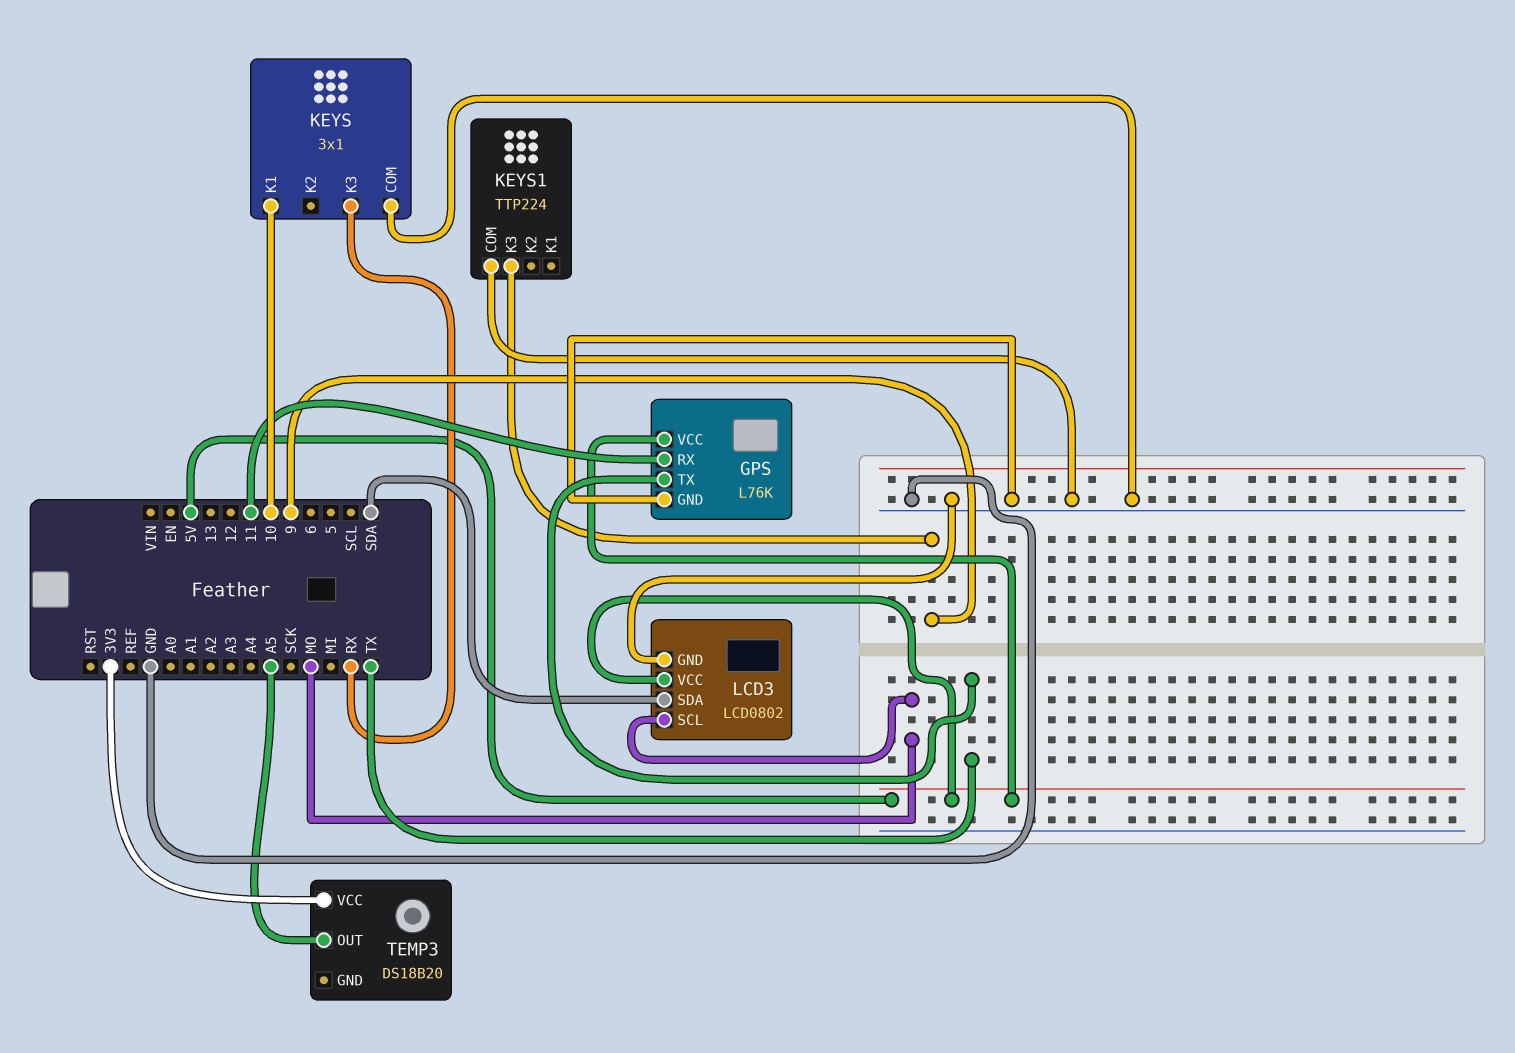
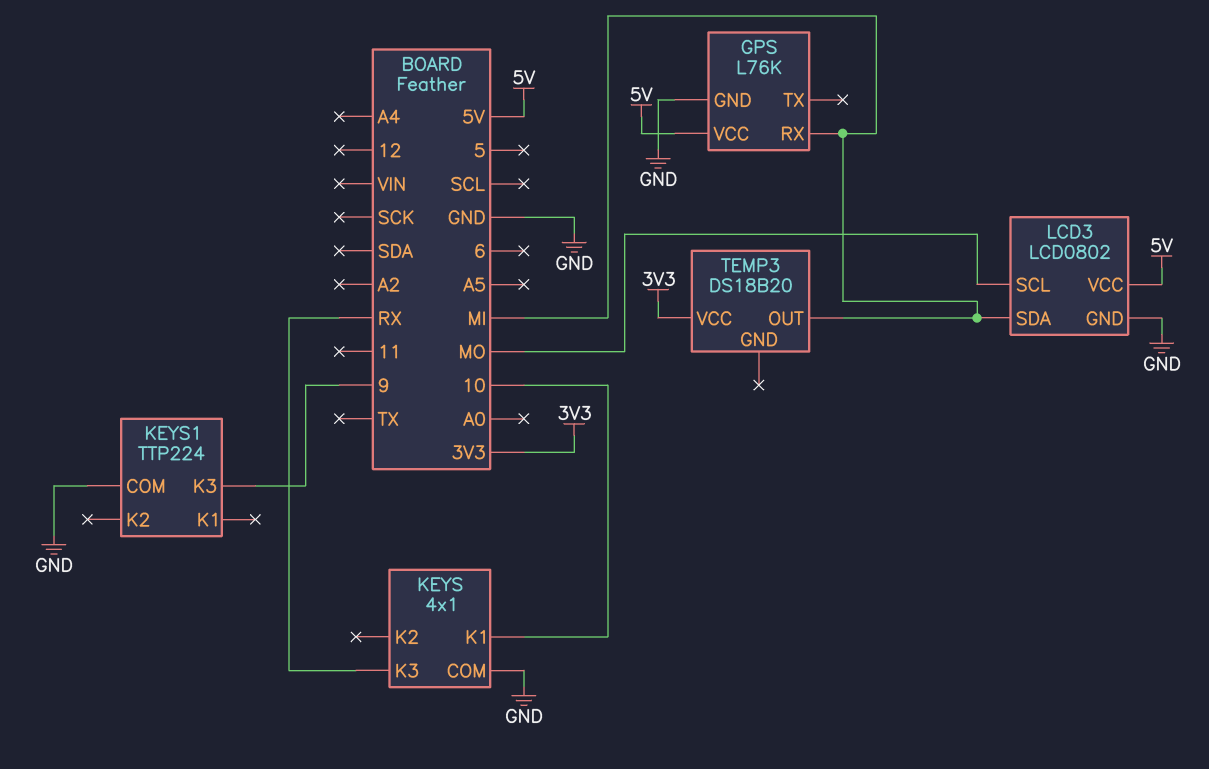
GPS pin RX: 11 -> MI
GPS pin TX: TX -> none
KEYS: 3x1 -> 4x1
LCD3 pin SDA: SDA -> MI
TEMP3 pin OUT: A5 -> MI

